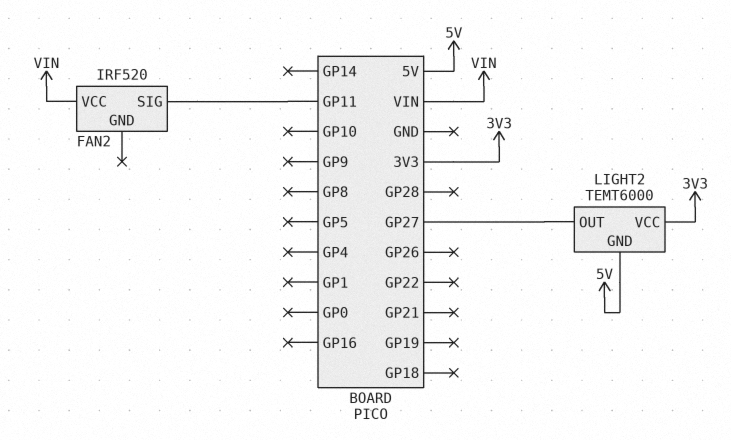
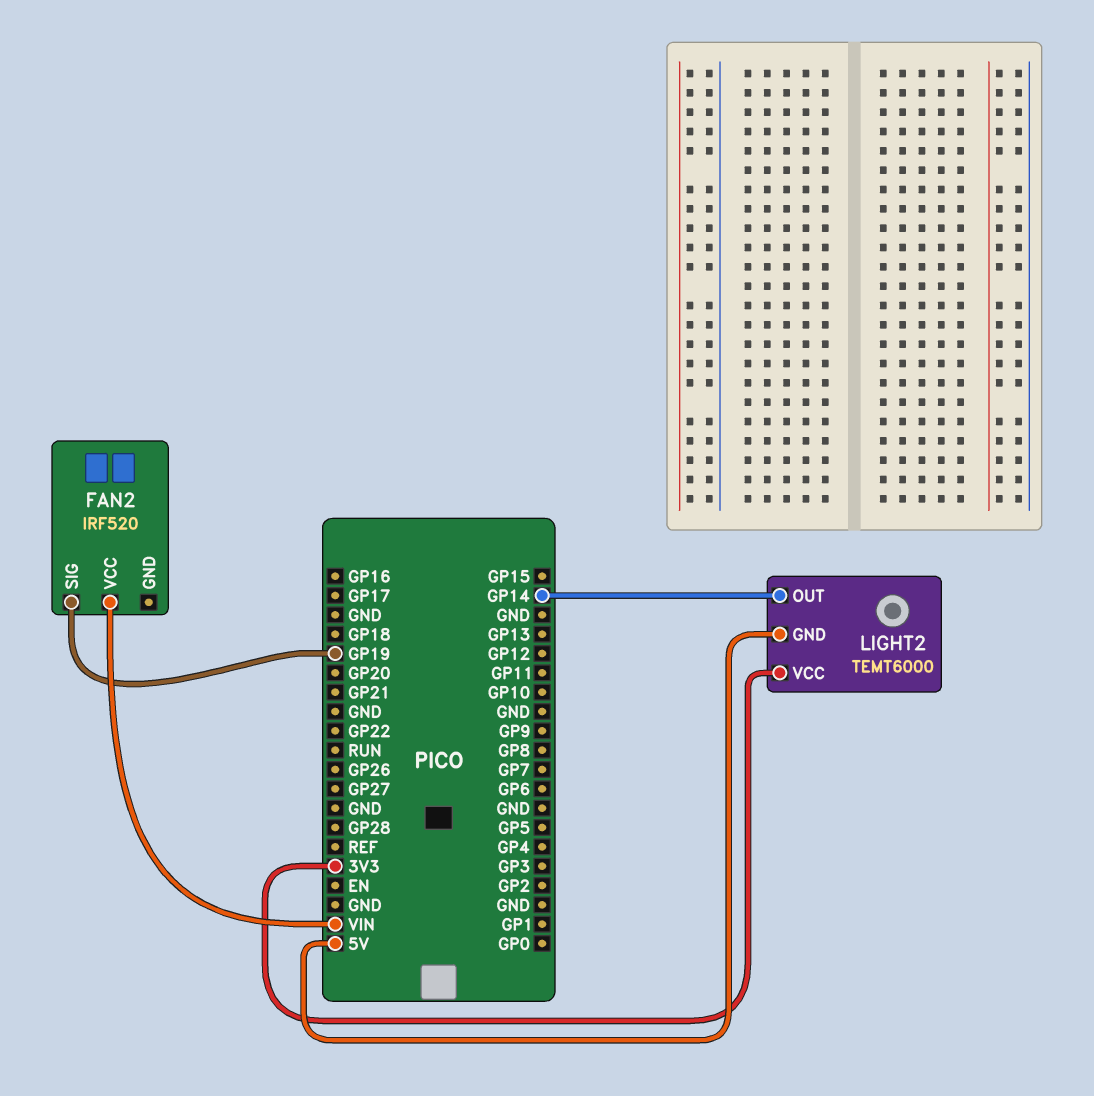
FAN2 pin SIG: GP11 -> GP19
LIGHT2 pin OUT: GP27 -> GP14

